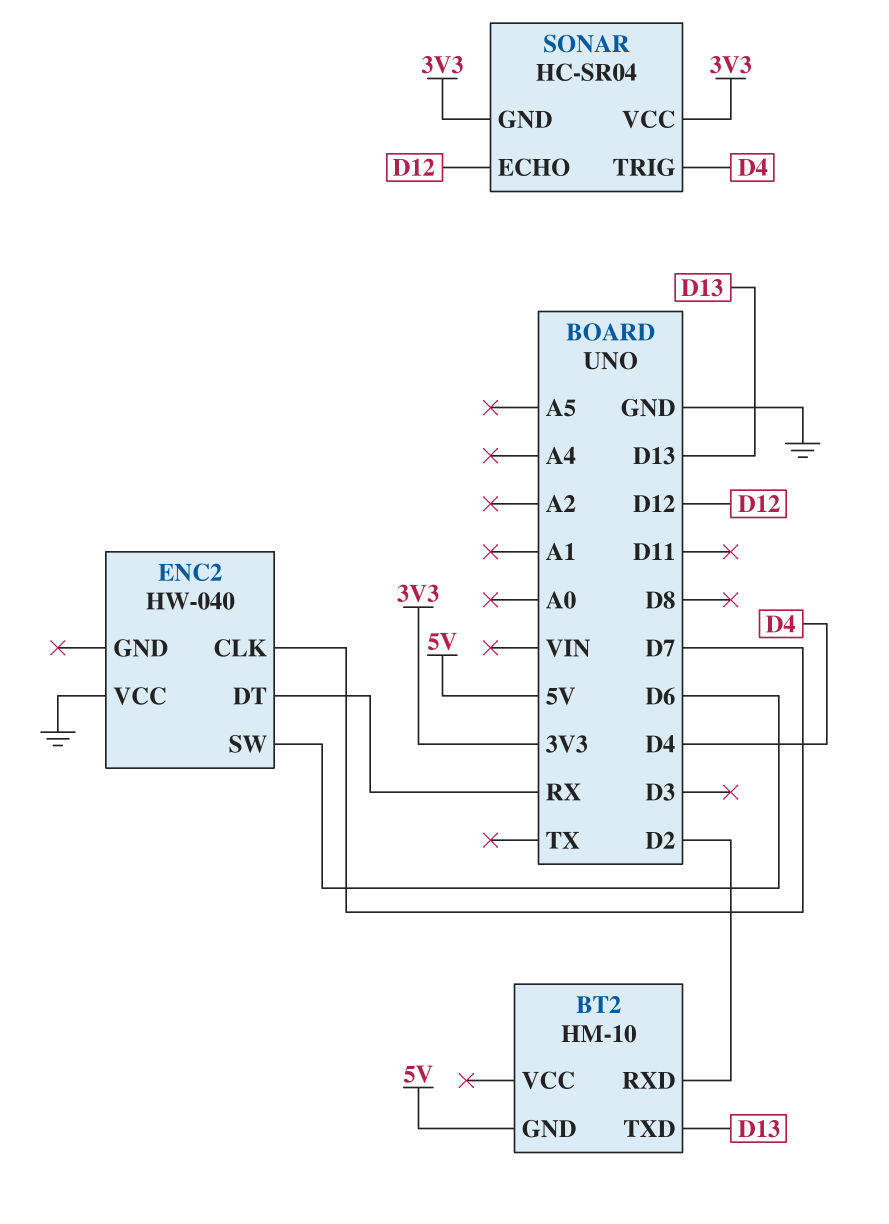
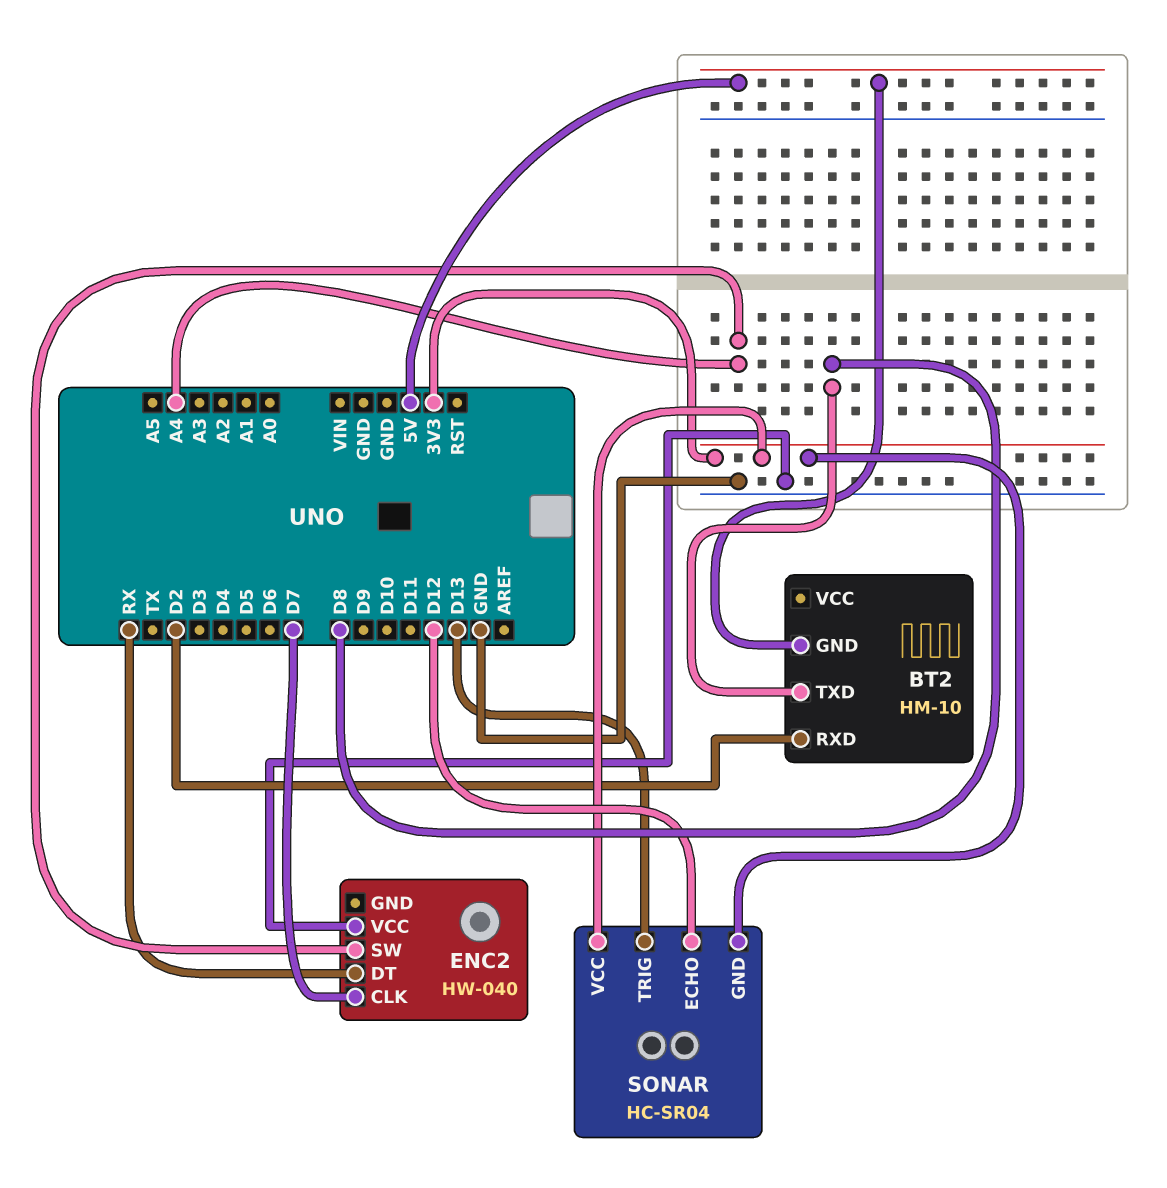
BT2 pin TXD: D13 -> D8
ENC2 pin SW: D6 -> A4
SONAR pin TRIG: D4 -> D13

